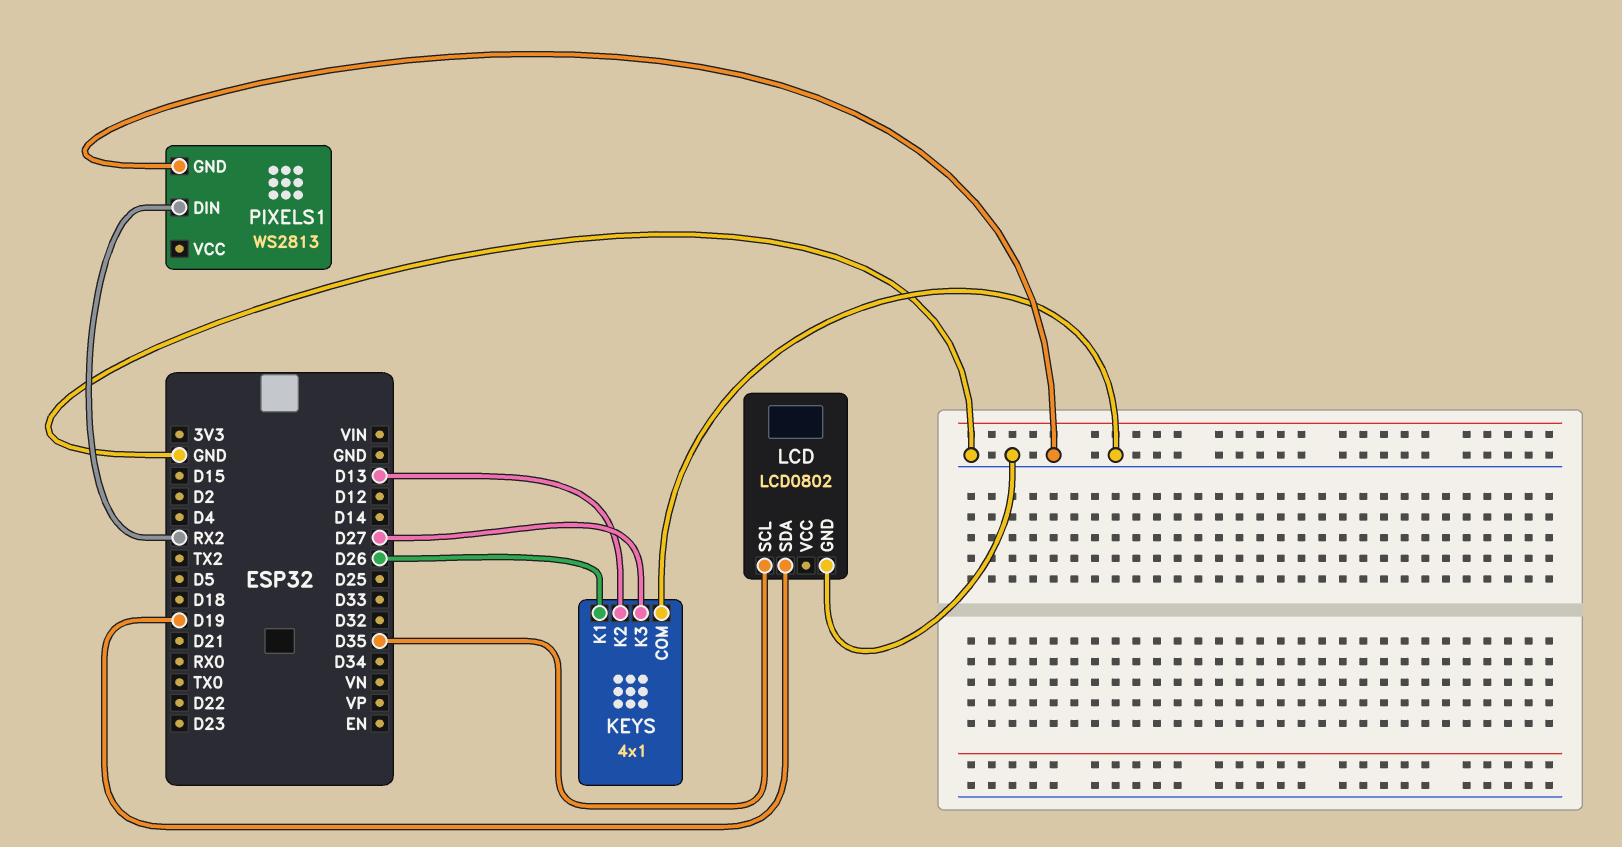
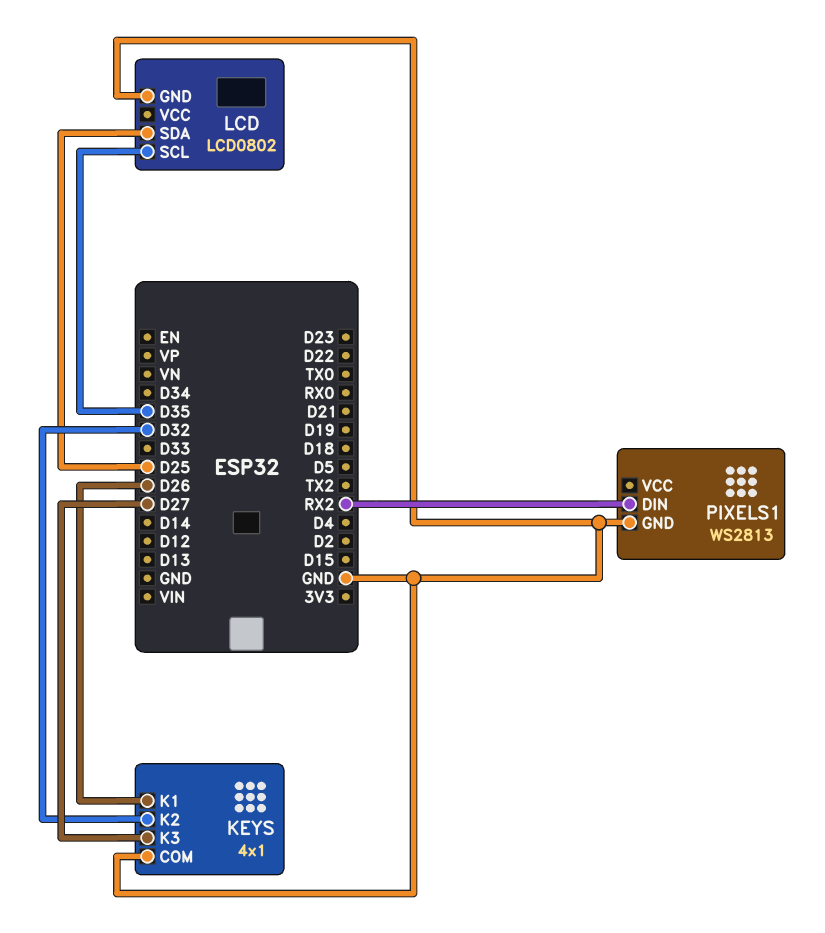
KEYS pin K2: D13 -> D32
LCD pin SDA: D19 -> D25

